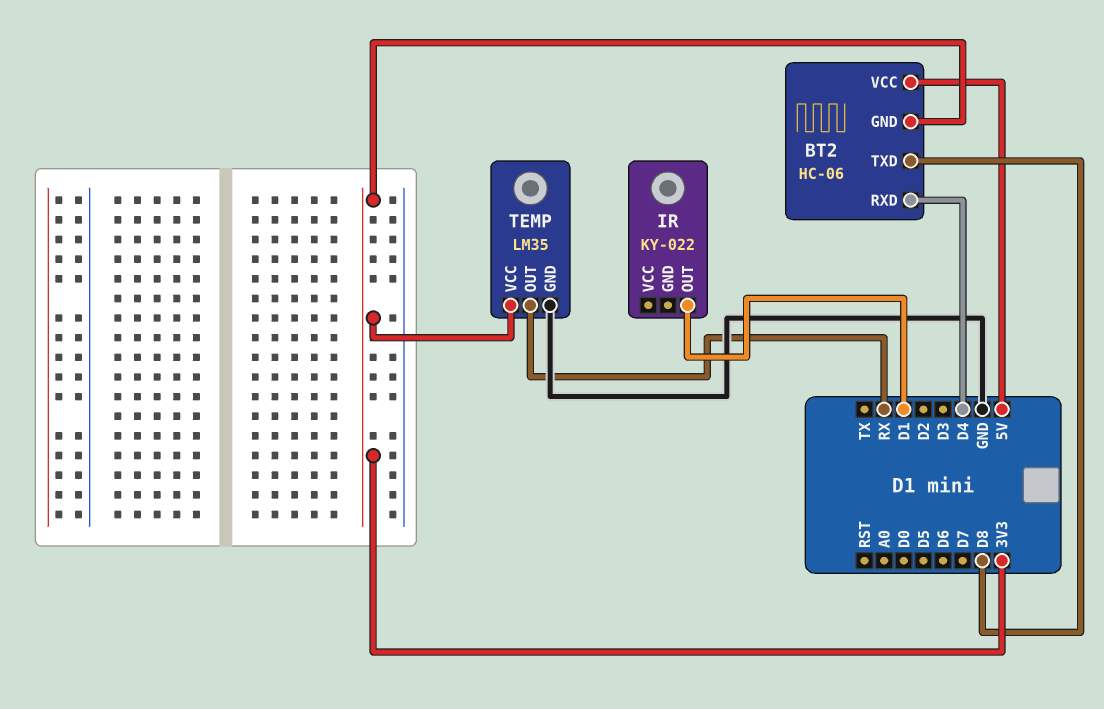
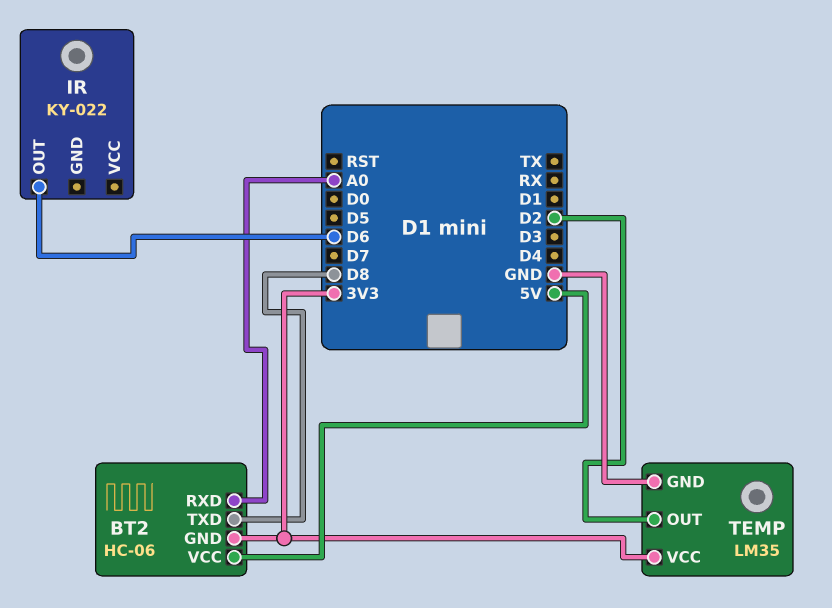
BT2 pin RXD: D4 -> A0
IR pin OUT: D1 -> D6
TEMP pin OUT: RX -> D2

